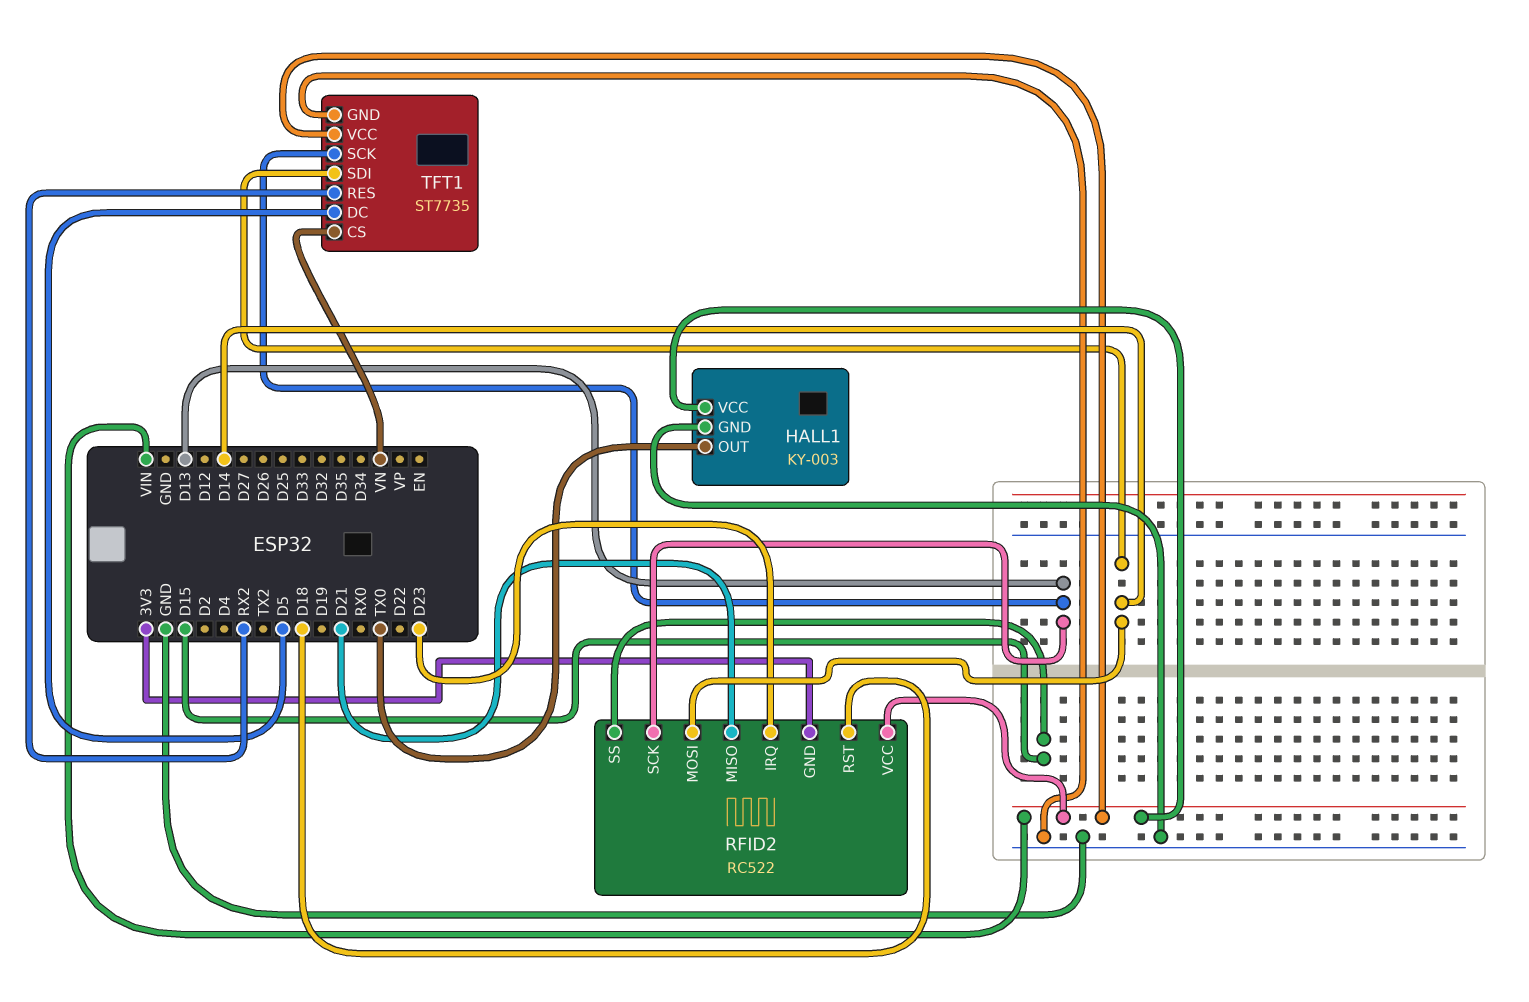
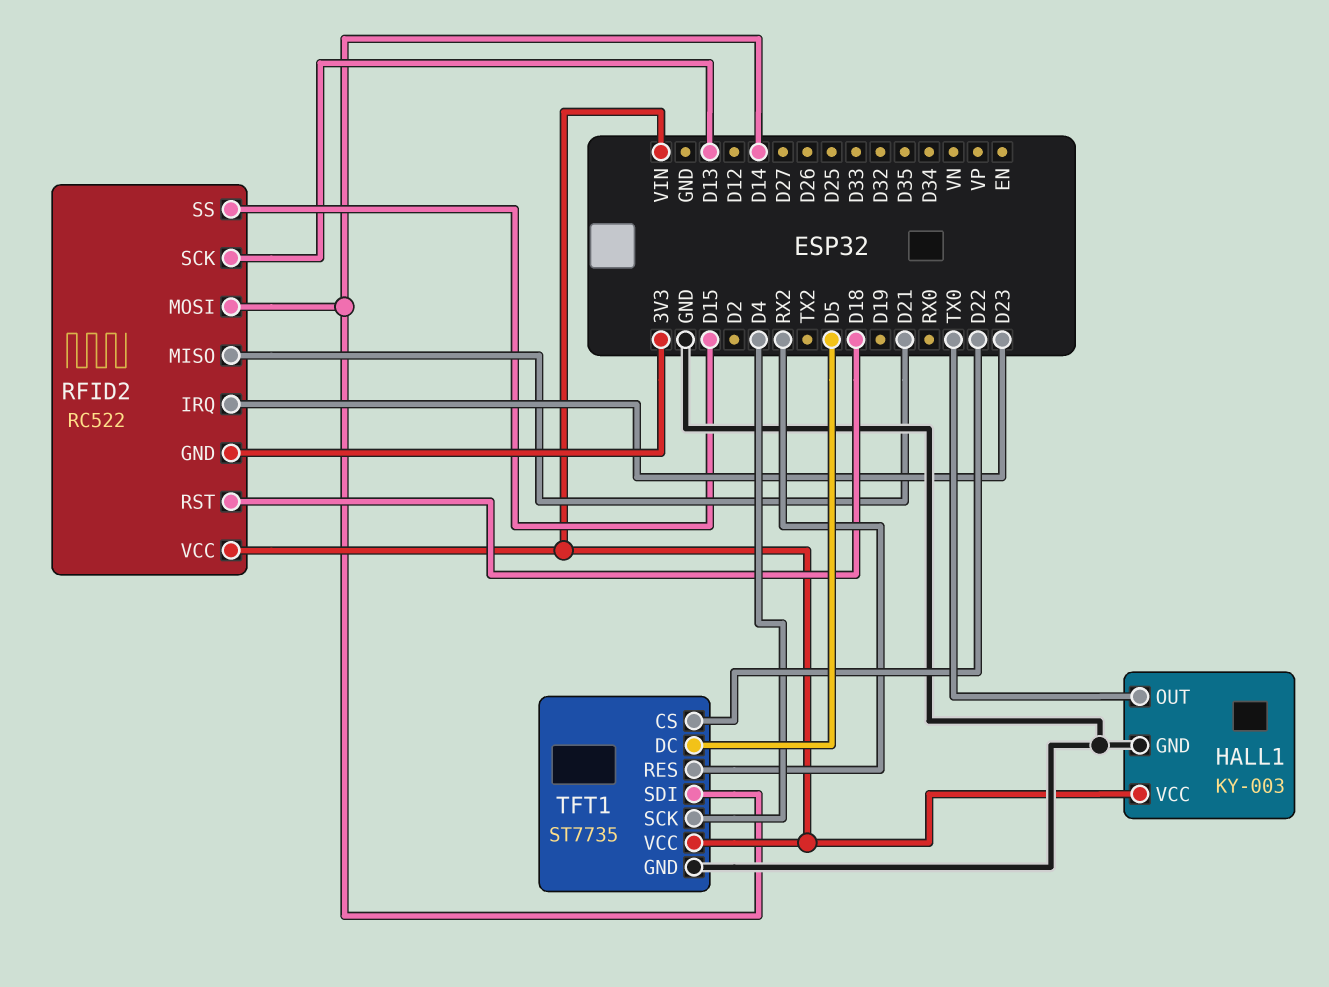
TFT1 pin CS: VN -> D22
TFT1 pin SCK: D13 -> D4

